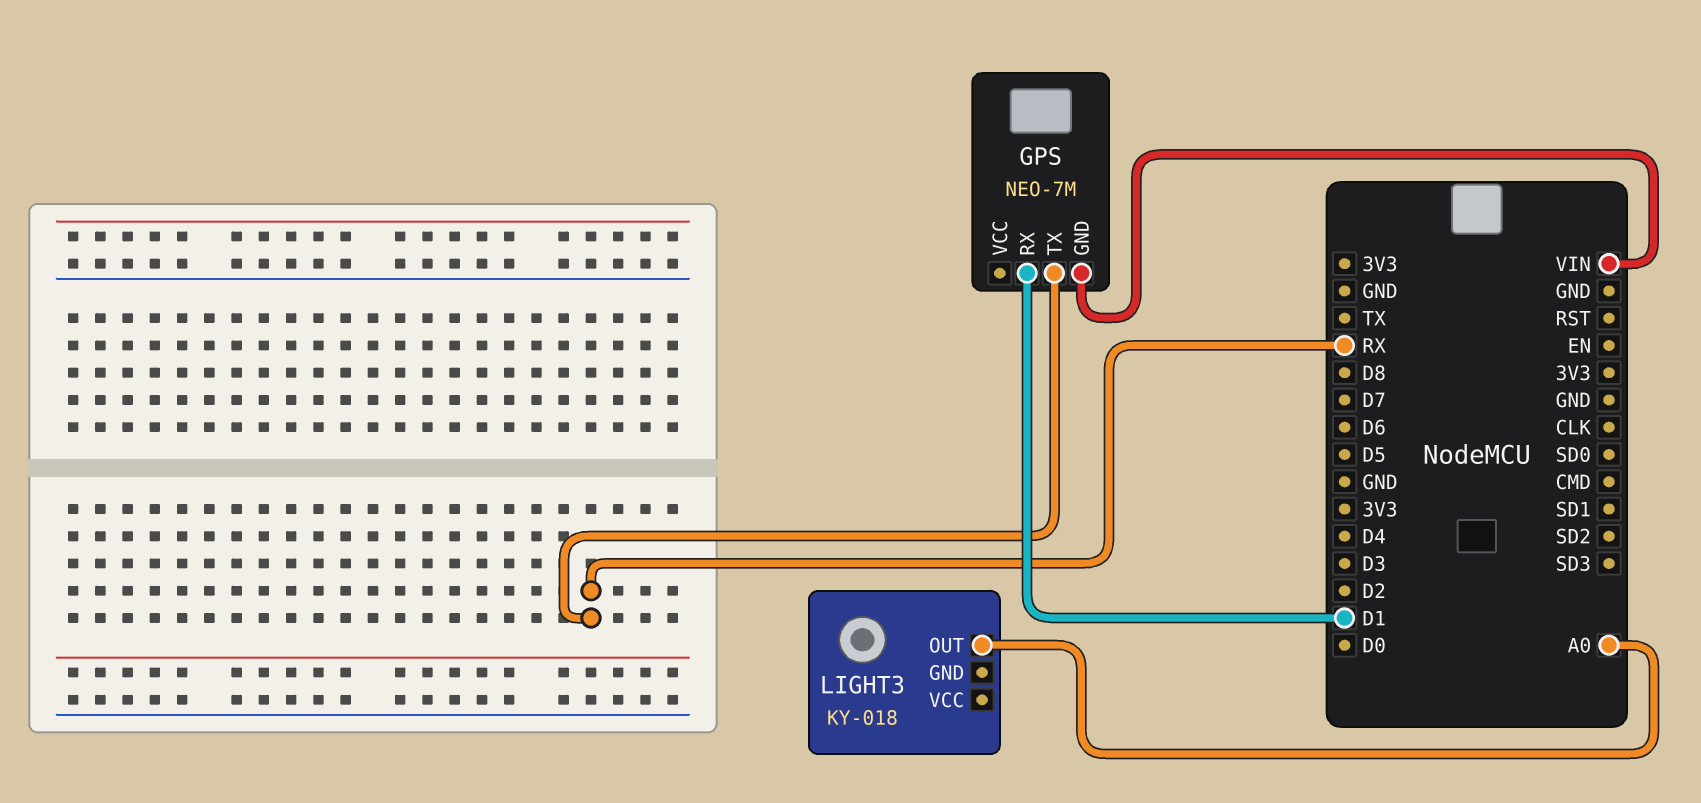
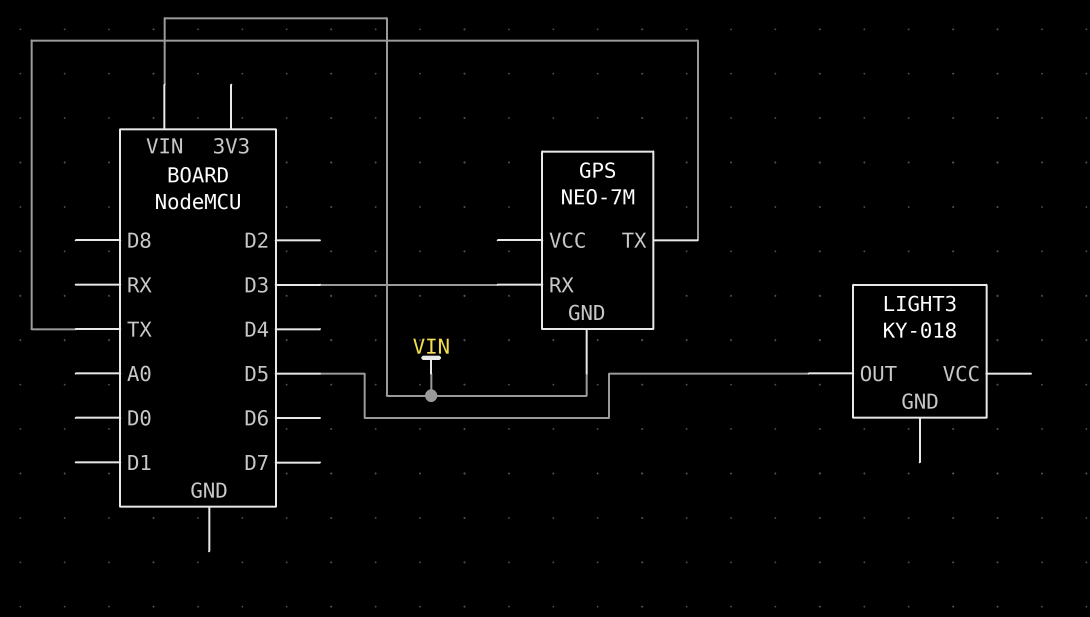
GPS pin RX: D1 -> D3
GPS pin TX: RX -> TX
LIGHT3 pin OUT: A0 -> D5

